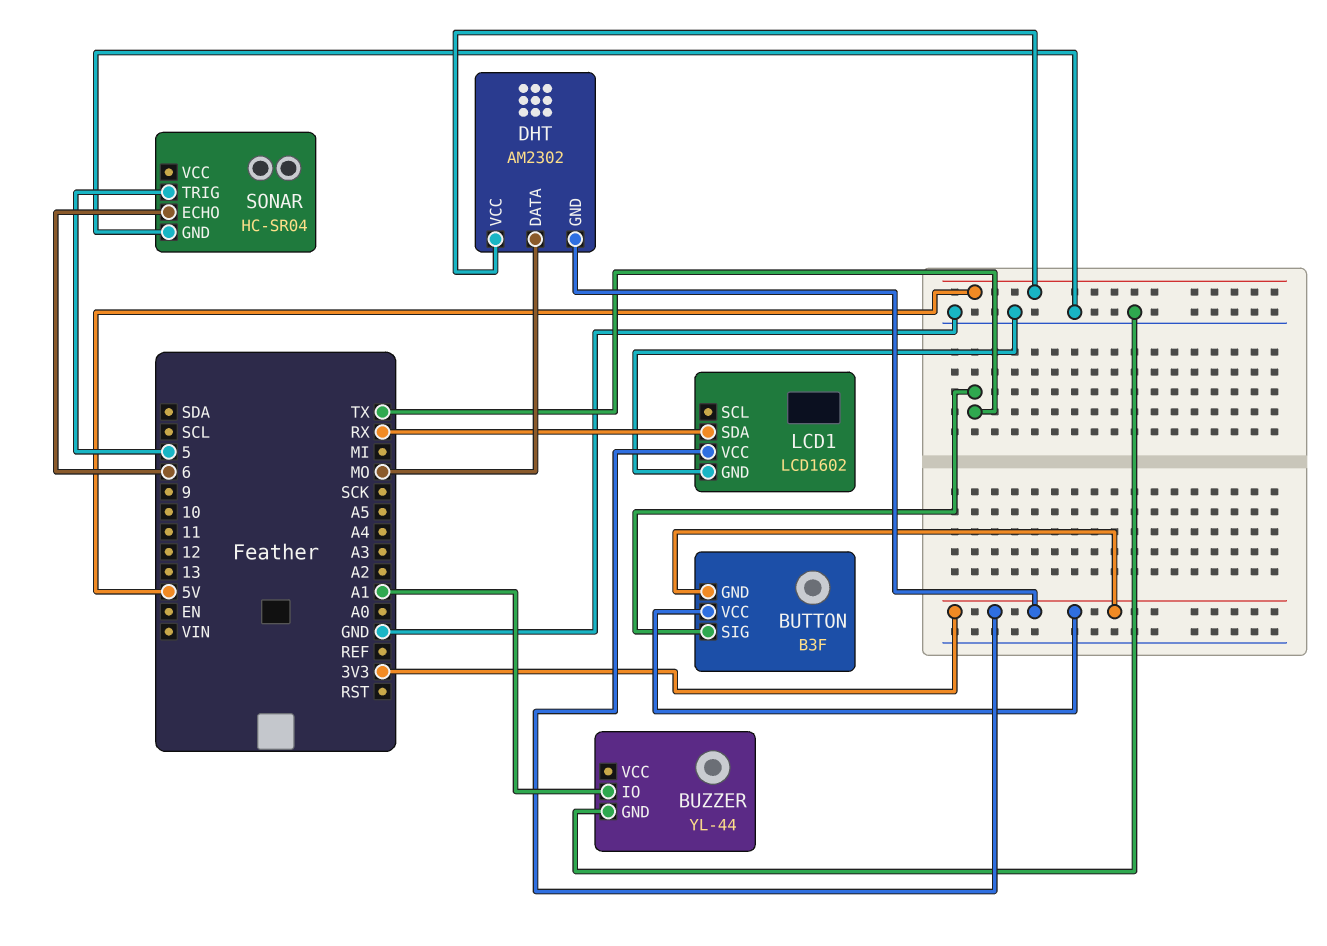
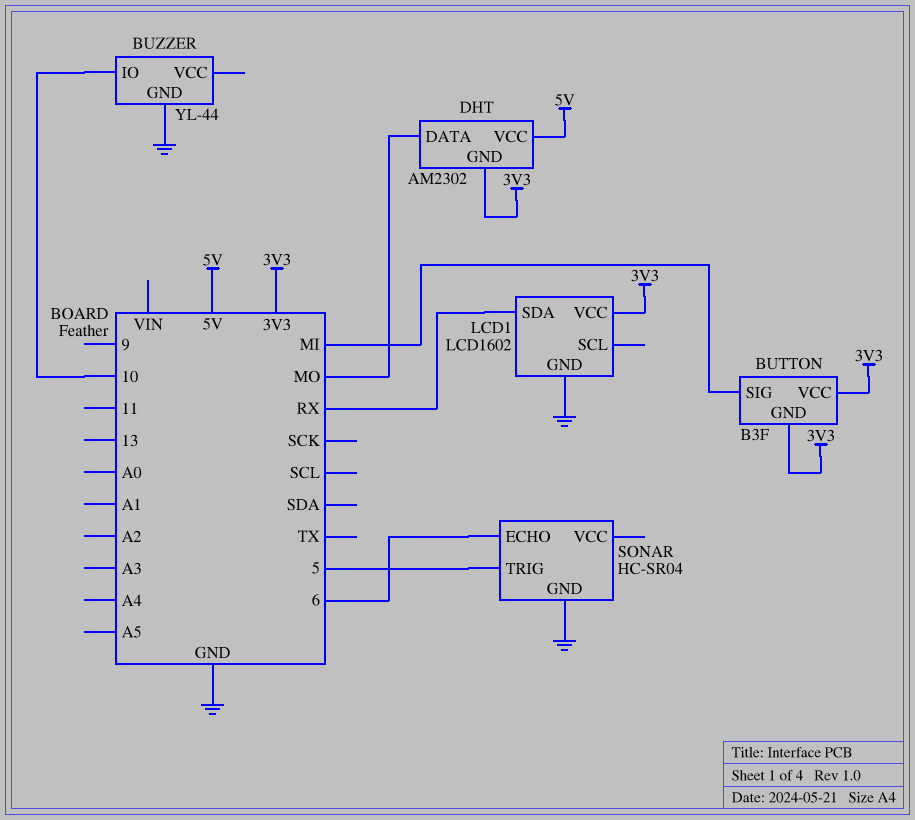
BUTTON pin SIG: TX -> MI
BUZZER pin IO: A1 -> 10

